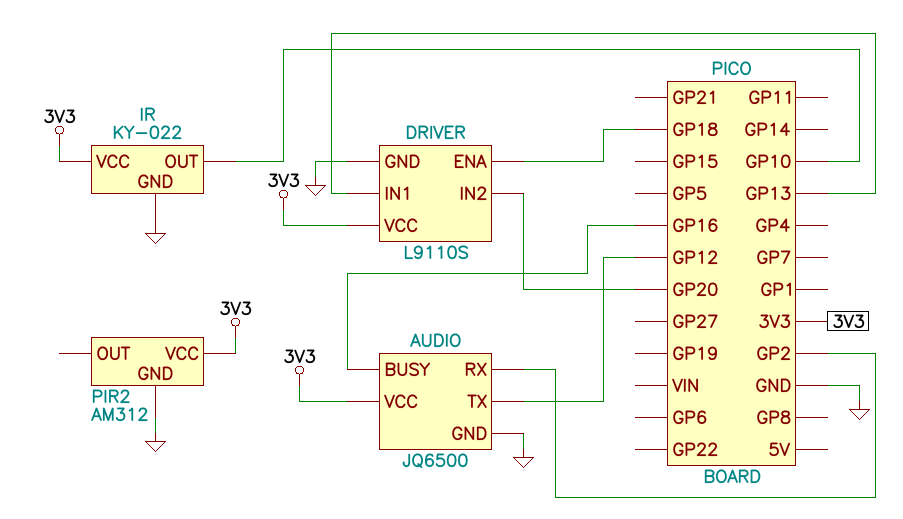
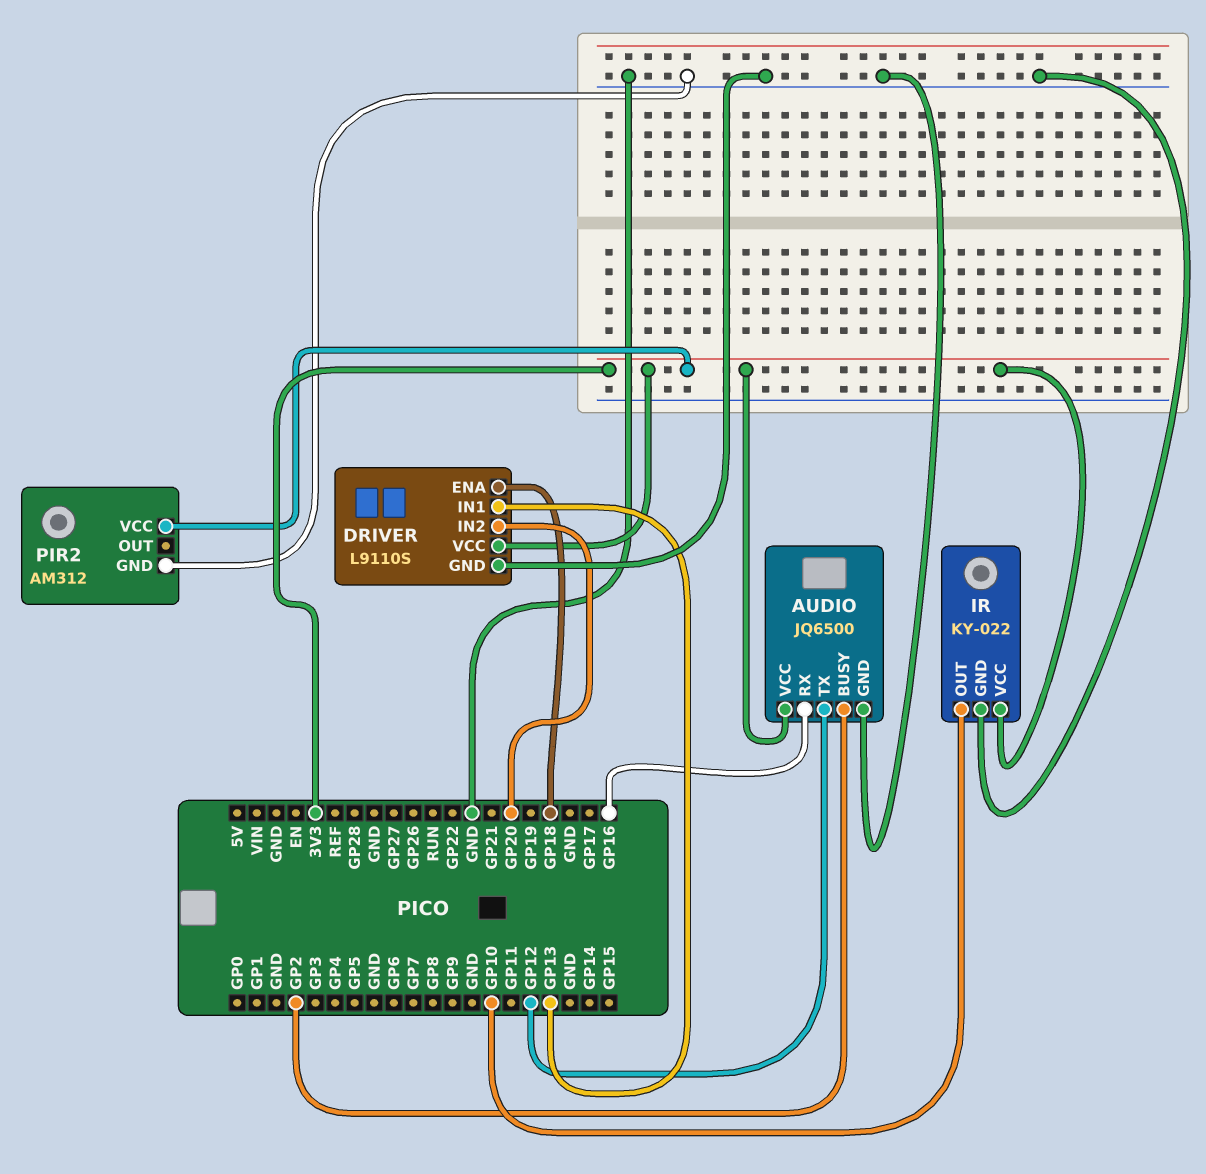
AUDIO pin BUSY: GP16 -> GP2
AUDIO pin RX: GP2 -> GP16

